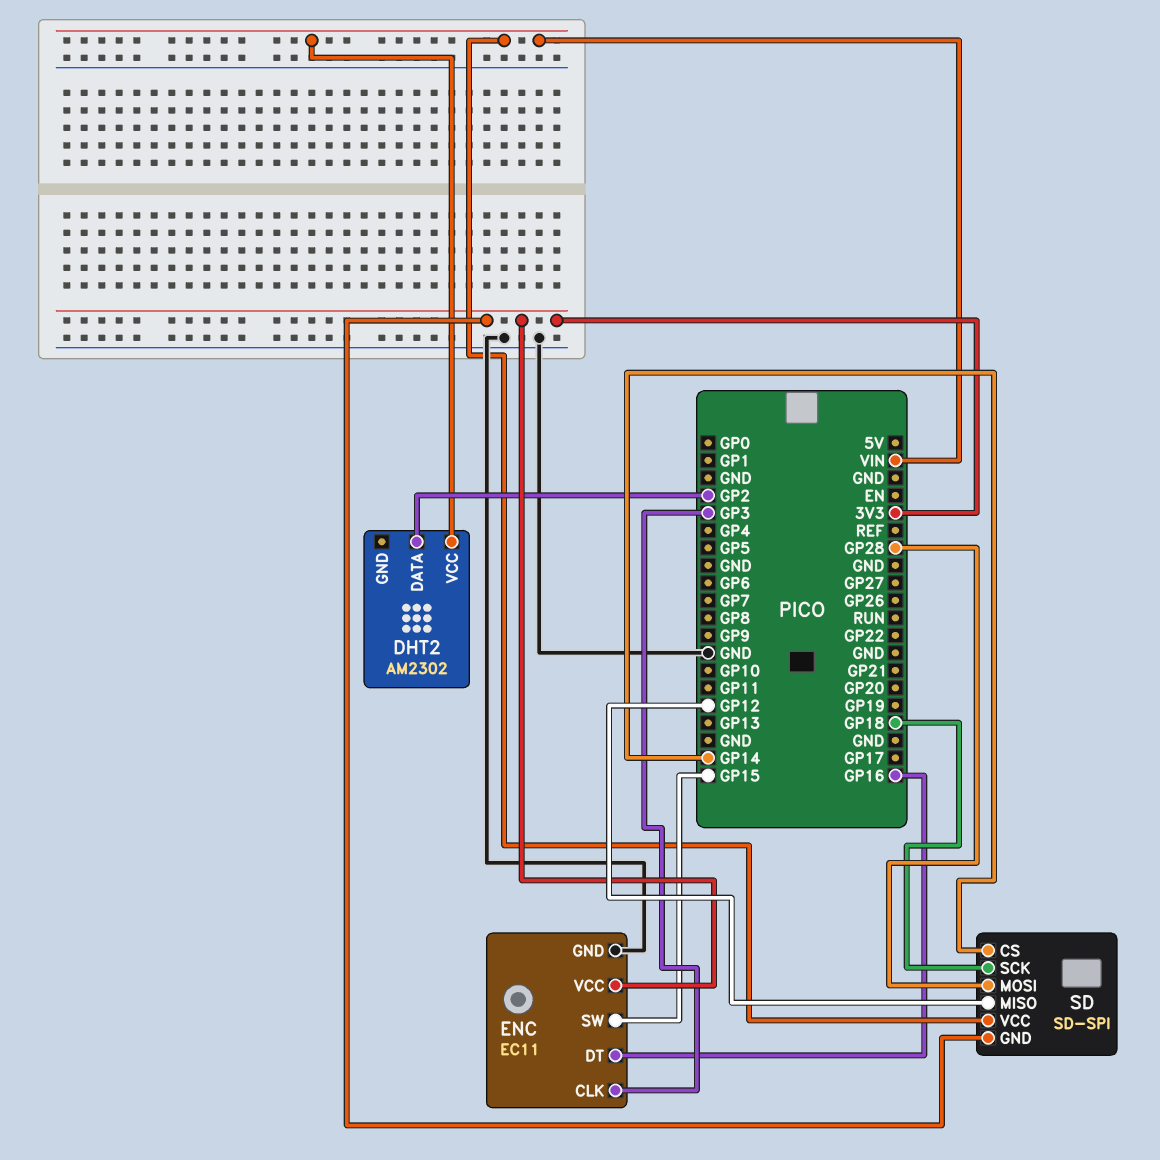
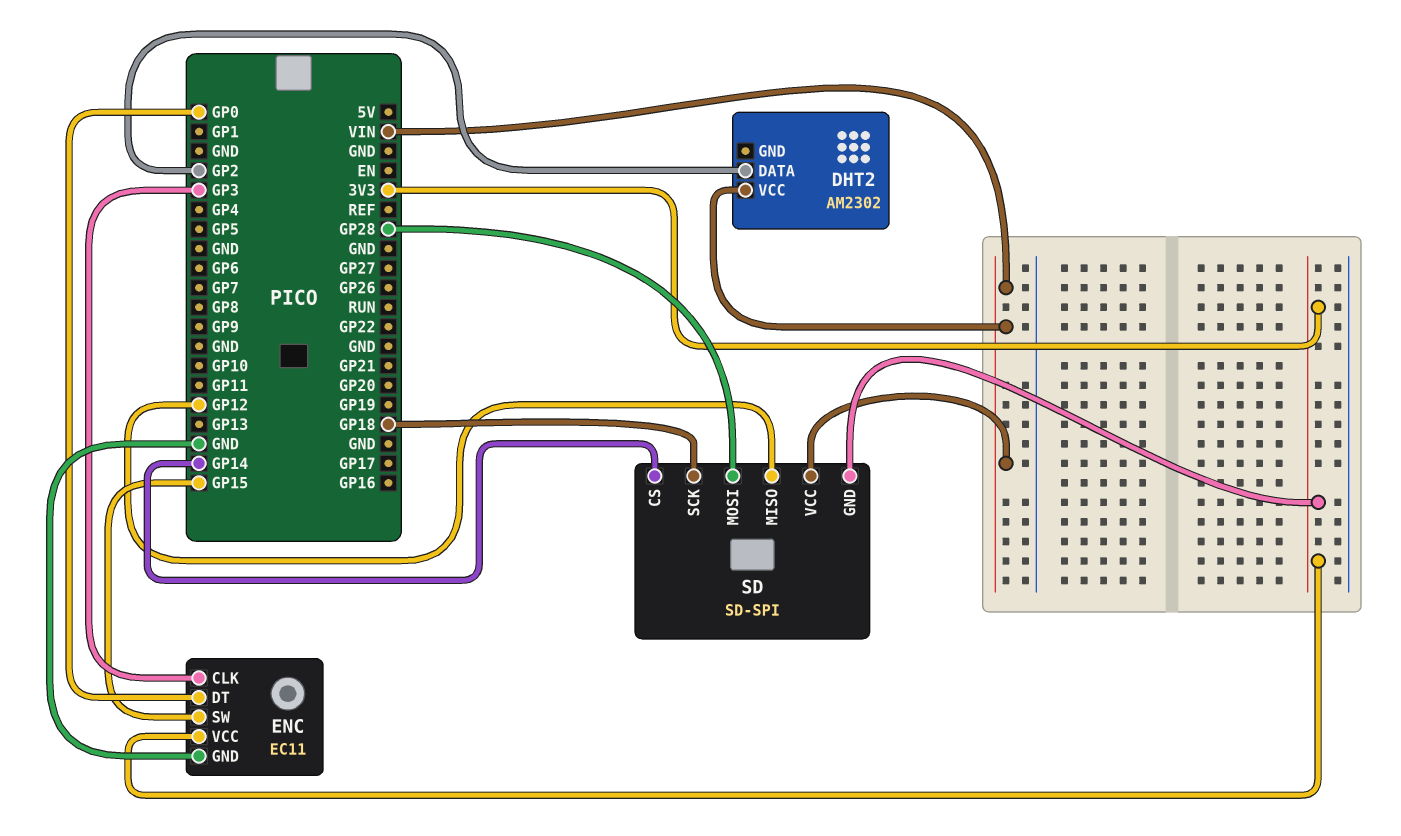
ENC pin DT: GP16 -> GP0

